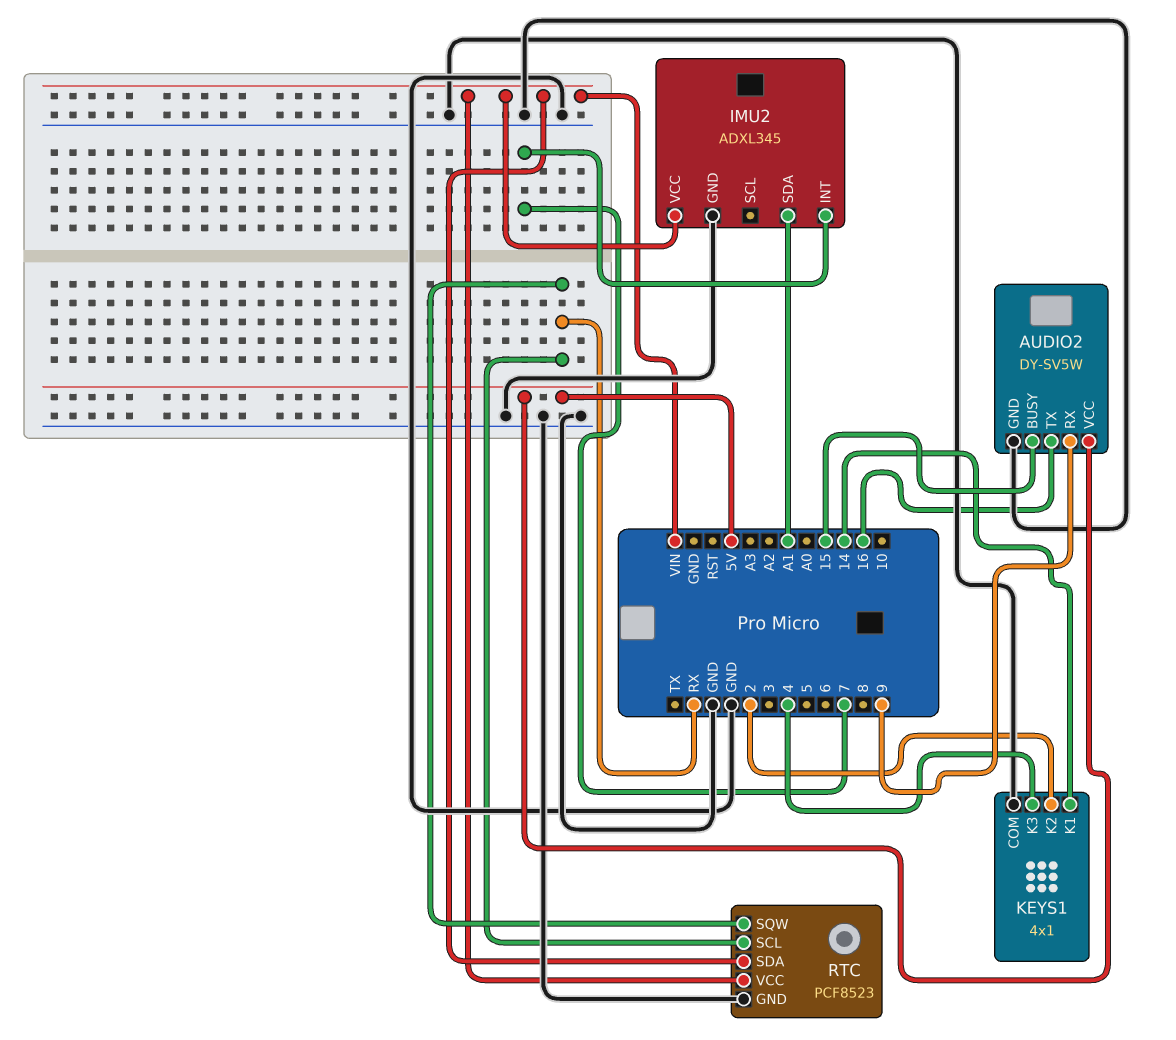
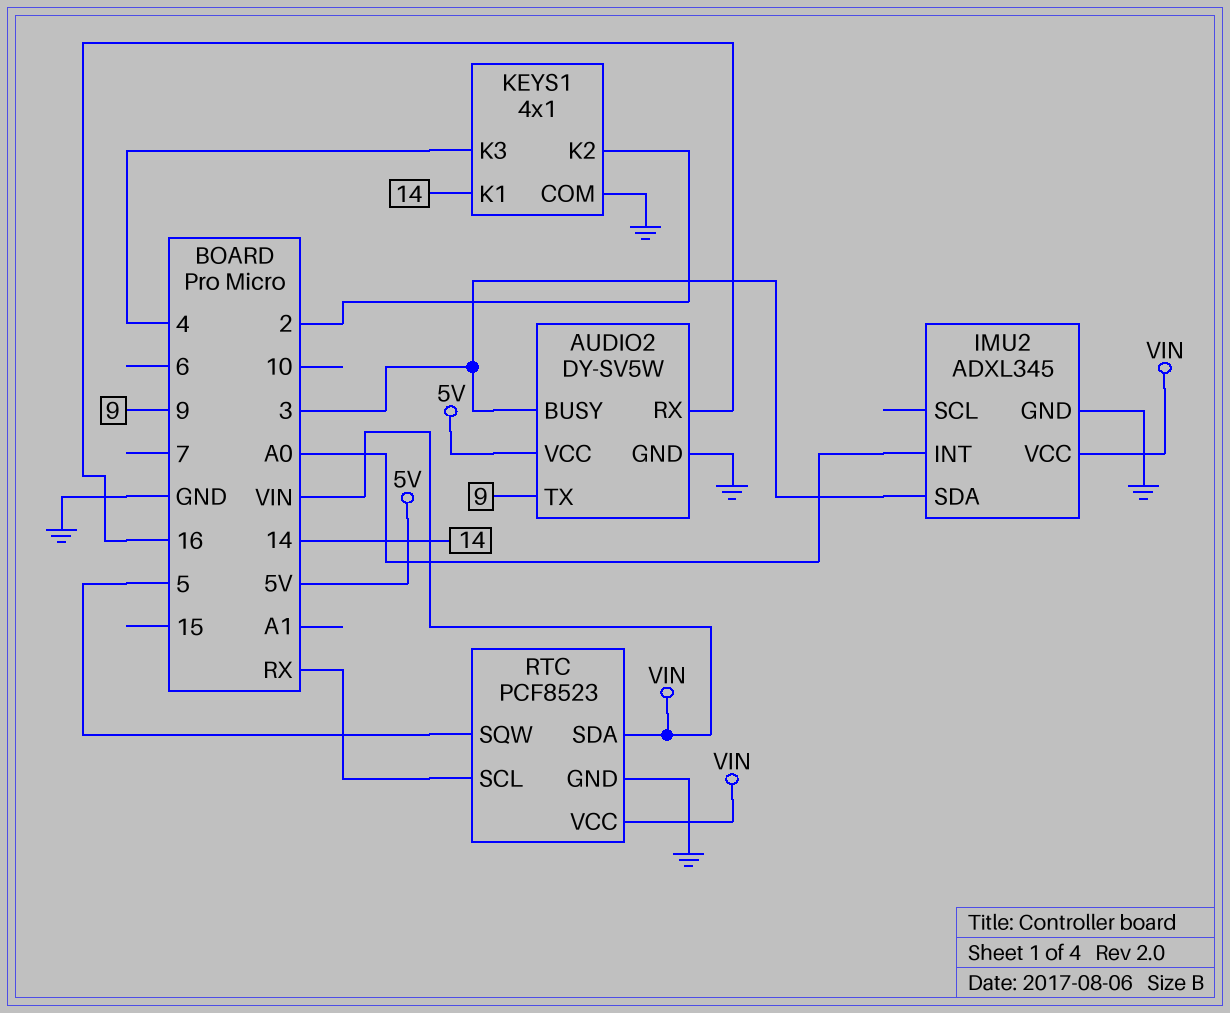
AUDIO2 pin BUSY: 15 -> 3
AUDIO2 pin RX: 9 -> 16
AUDIO2 pin TX: 16 -> 9
IMU2 pin INT: 7 -> A0
IMU2 pin SDA: A1 -> 3
RTC pin SQW: RX -> 5

